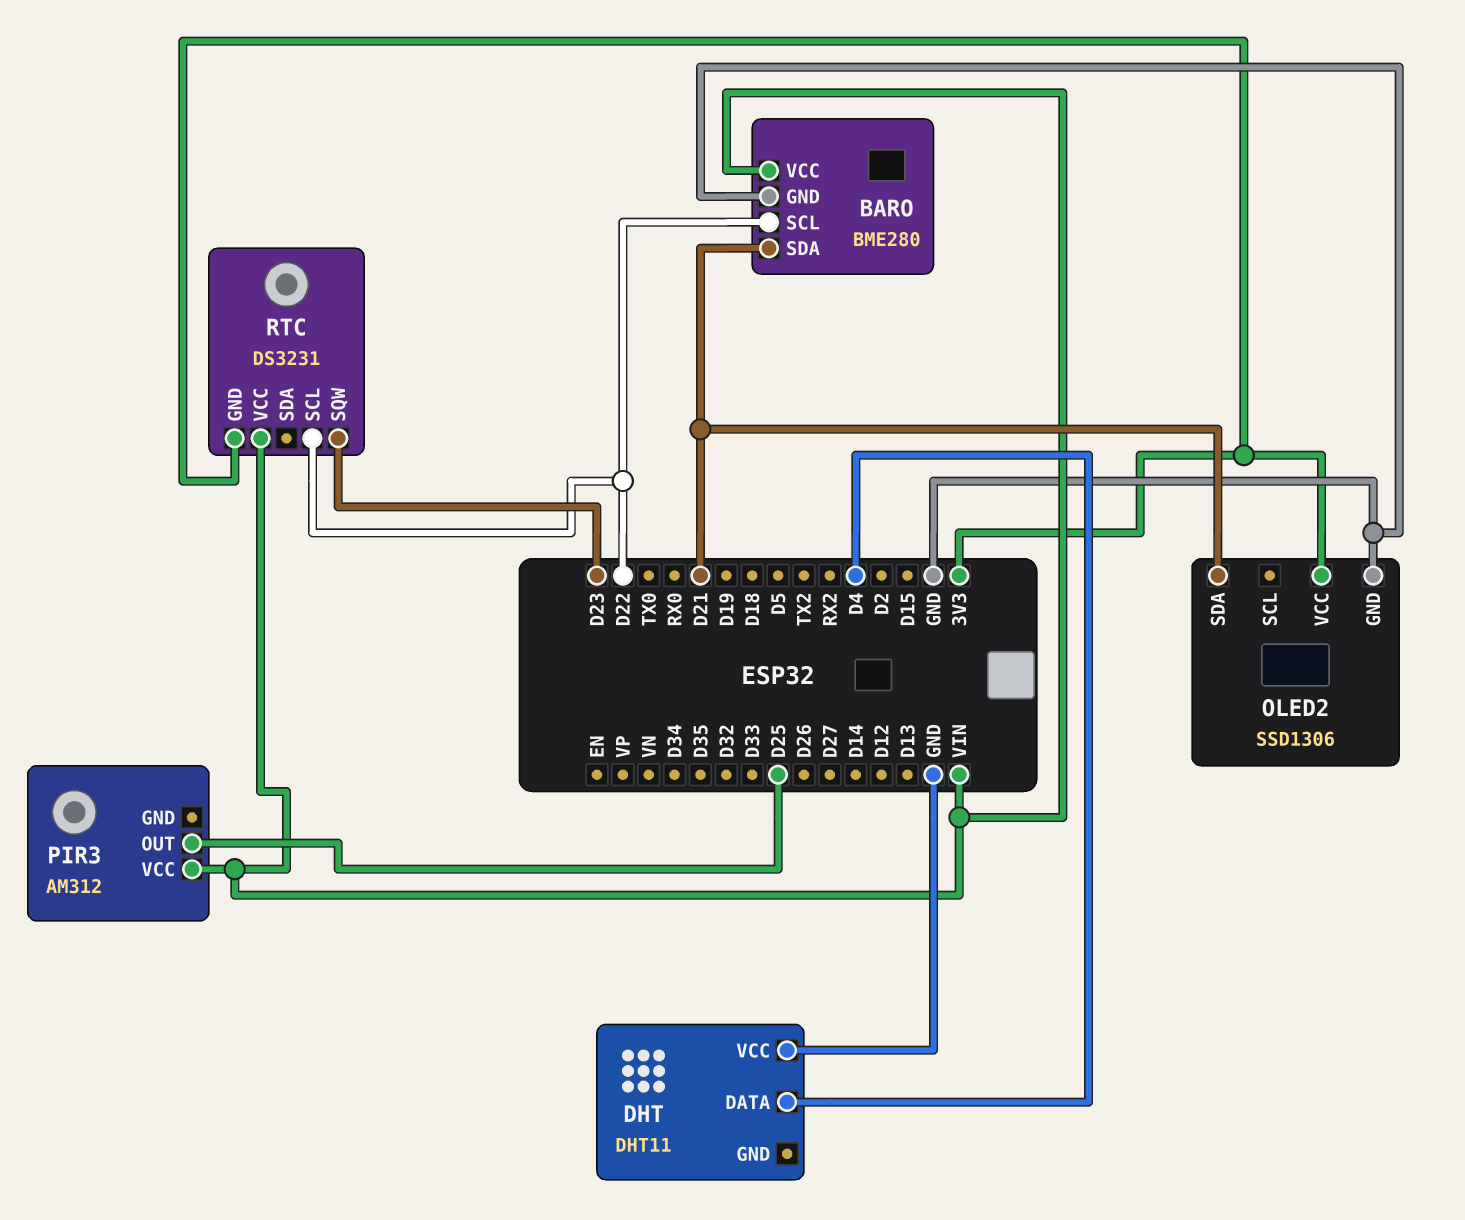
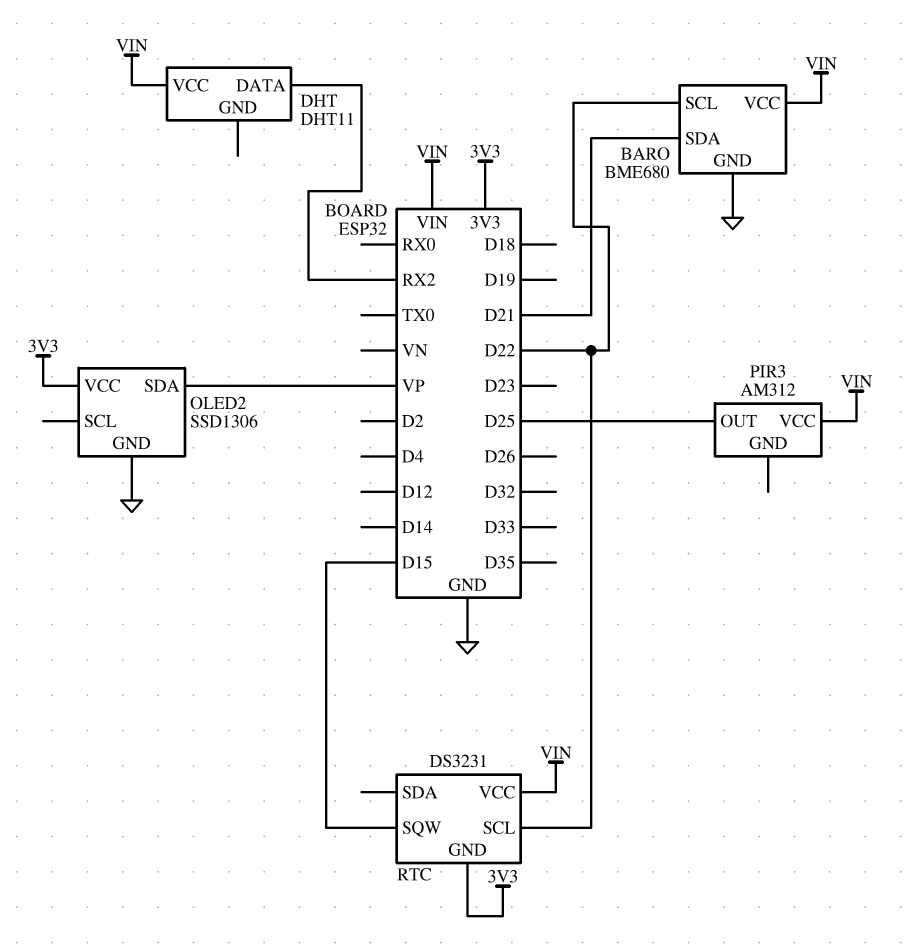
BARO: BME280 -> BME680
DHT pin DATA: D4 -> RX2
DHT pin VCC: GND -> VIN
OLED2 pin SDA: D21 -> VP
RTC pin SQW: D23 -> D15

